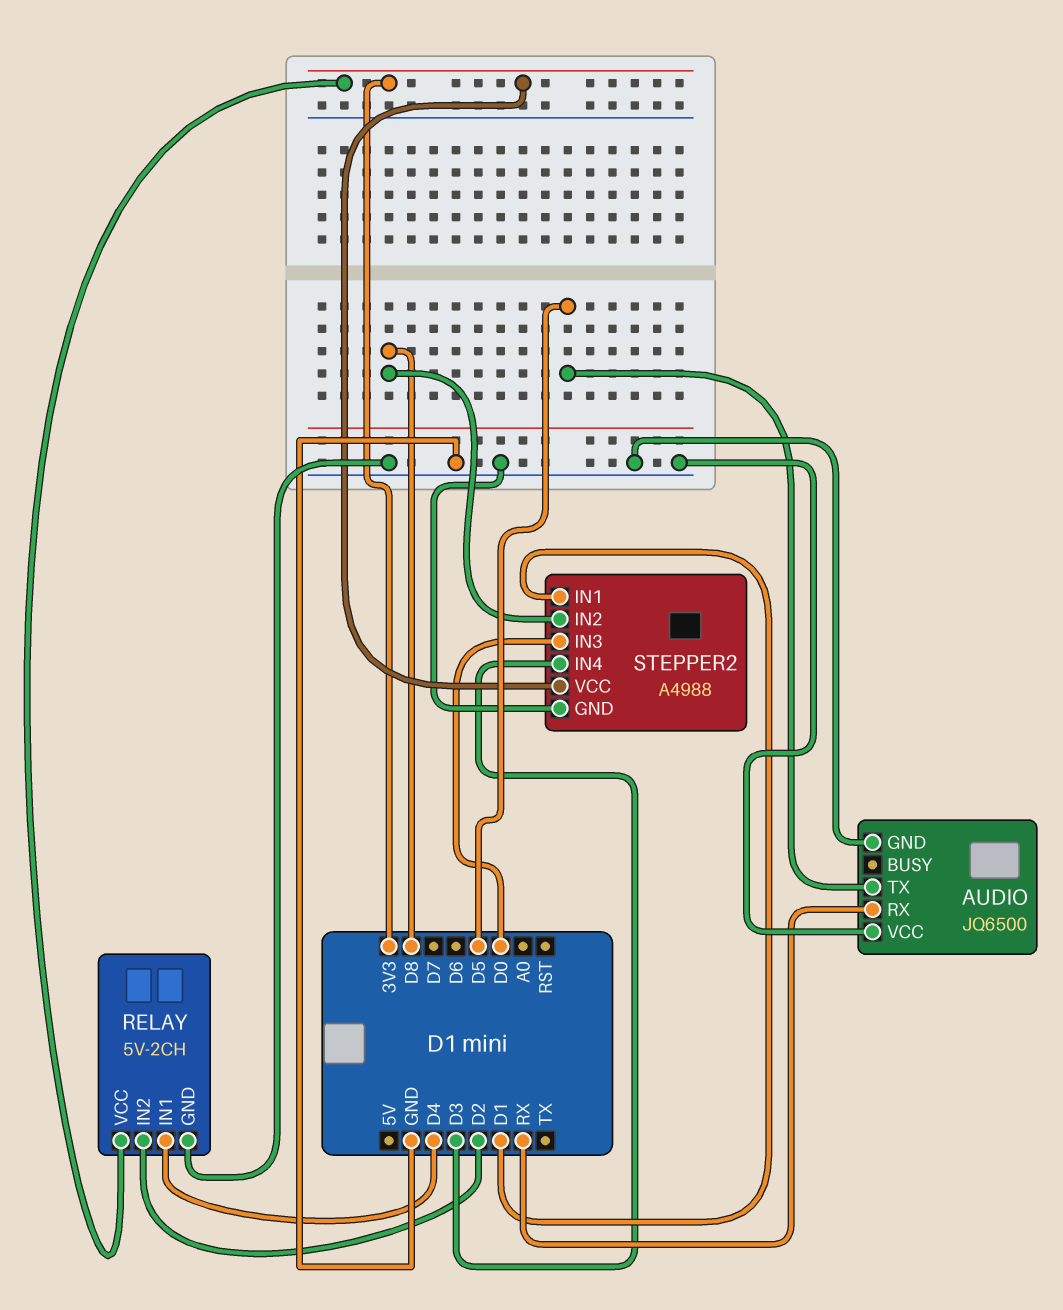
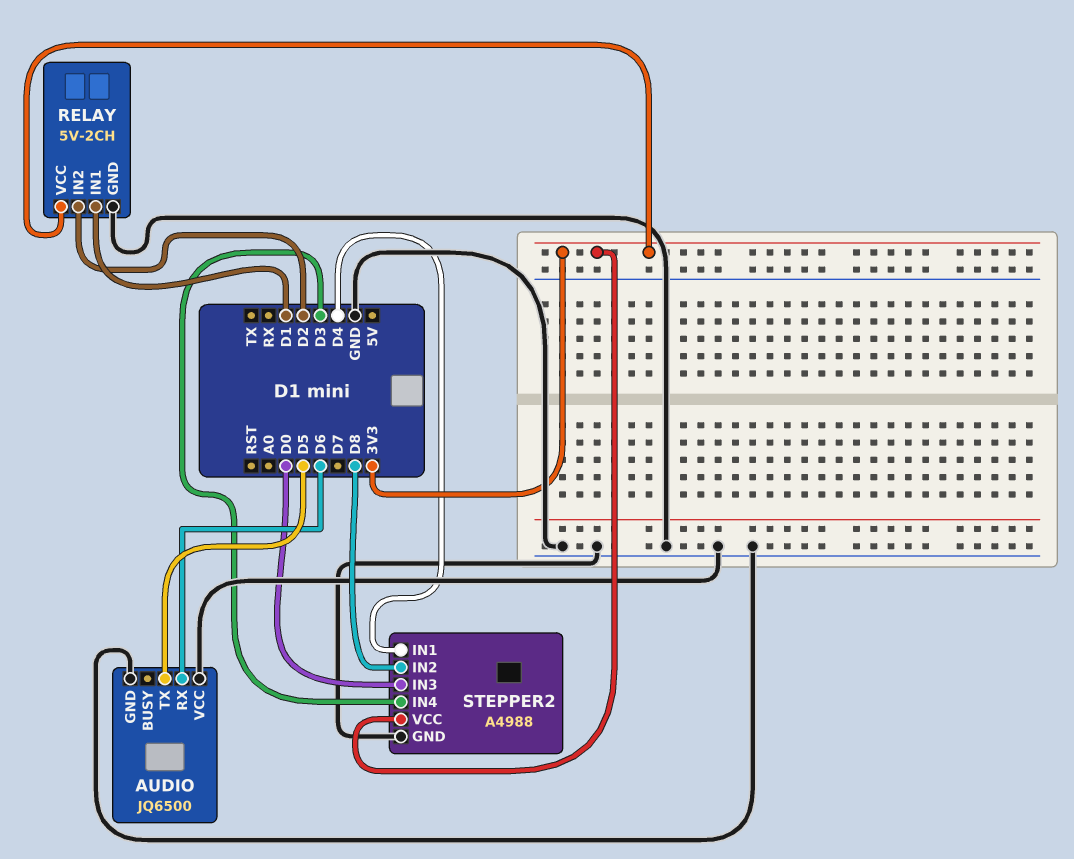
AUDIO pin RX: RX -> D6
RELAY pin IN1: D4 -> D1
STEPPER2 pin IN1: D1 -> D4

